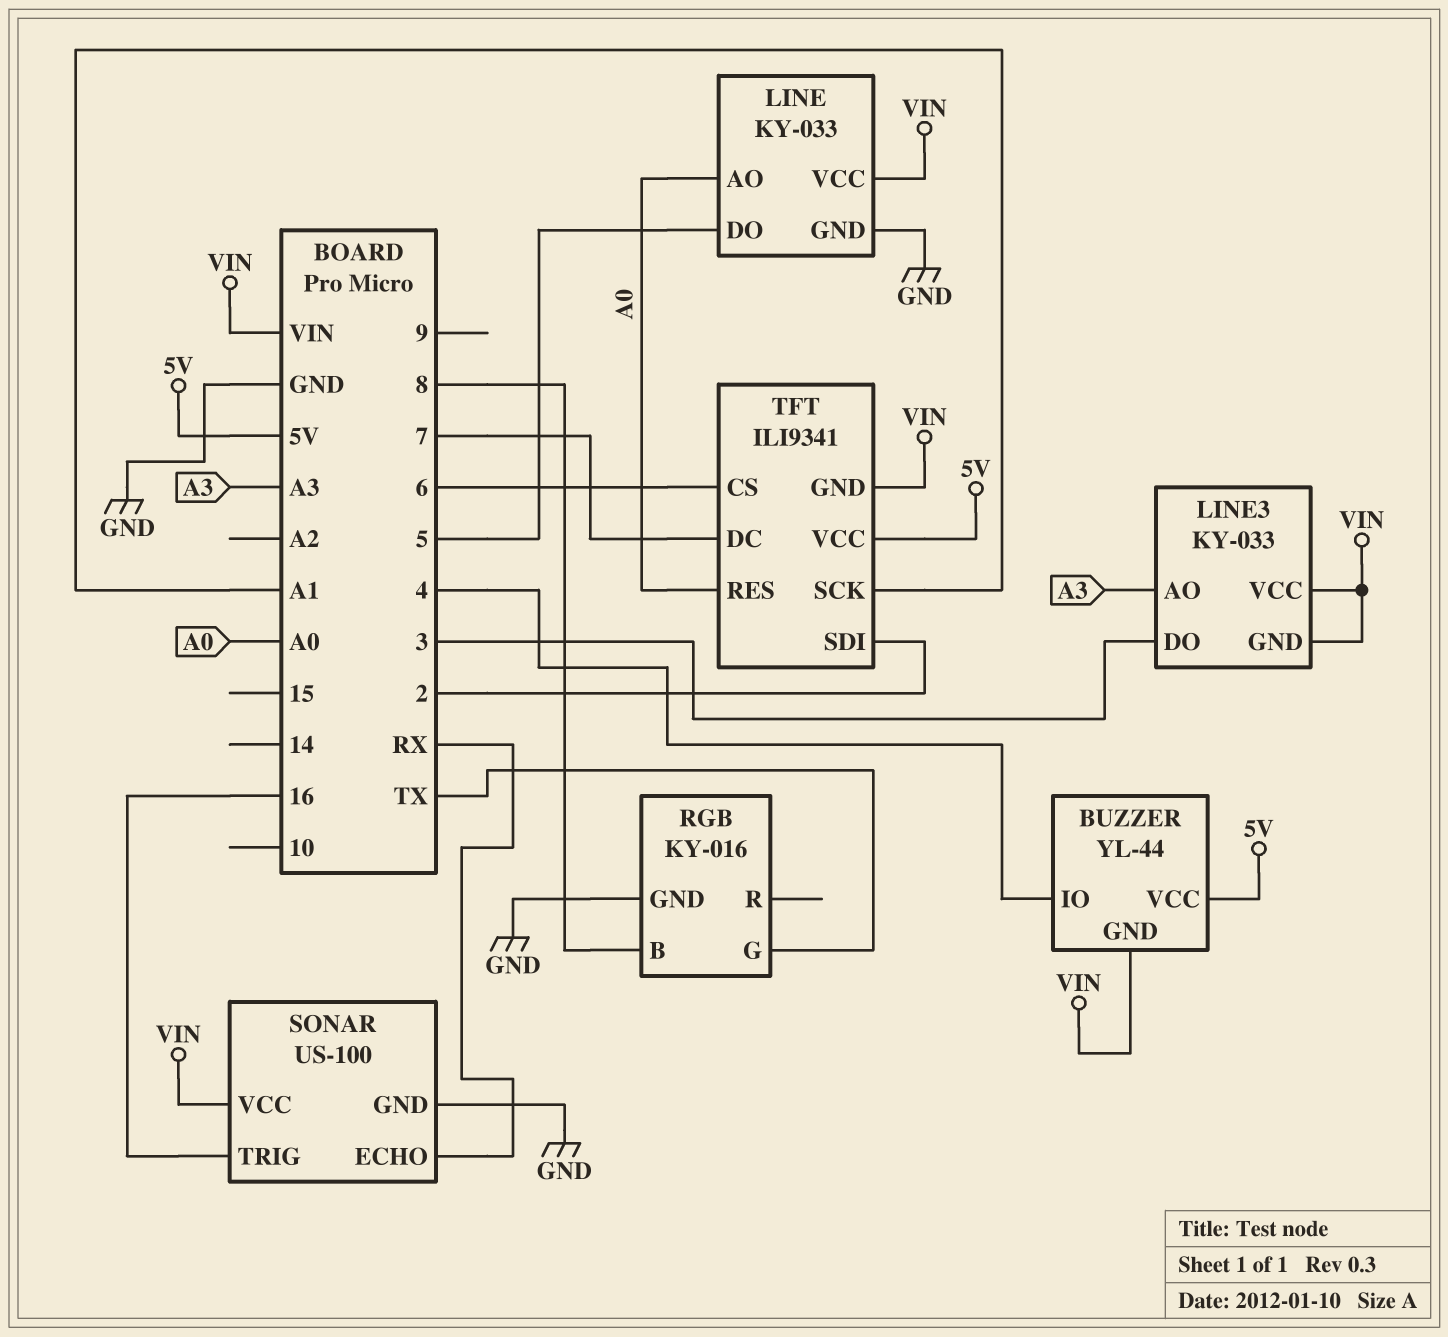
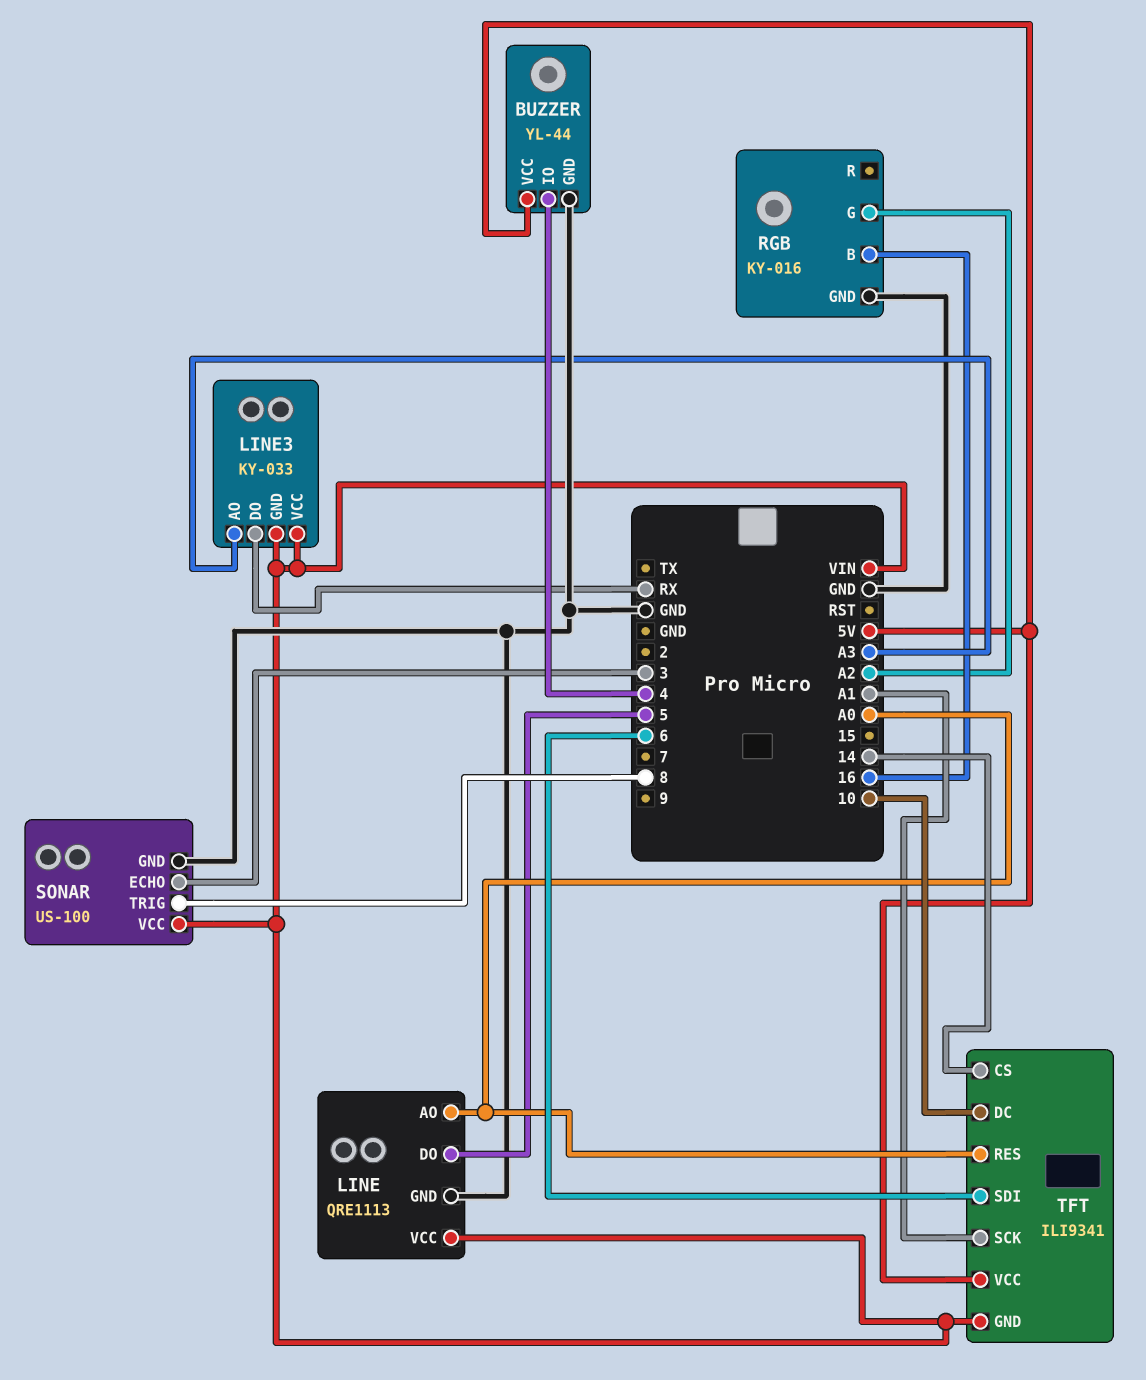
BUZZER pin GND: VIN -> GND
LINE: KY-033 -> QRE1113
LINE3 pin DO: 3 -> RX
RGB pin B: 8 -> 16
RGB pin G: TX -> A2
SONAR pin ECHO: RX -> 3
SONAR pin TRIG: 16 -> 8
TFT pin CS: 6 -> 14
TFT pin DC: 7 -> 10
TFT pin SDI: 2 -> 6

